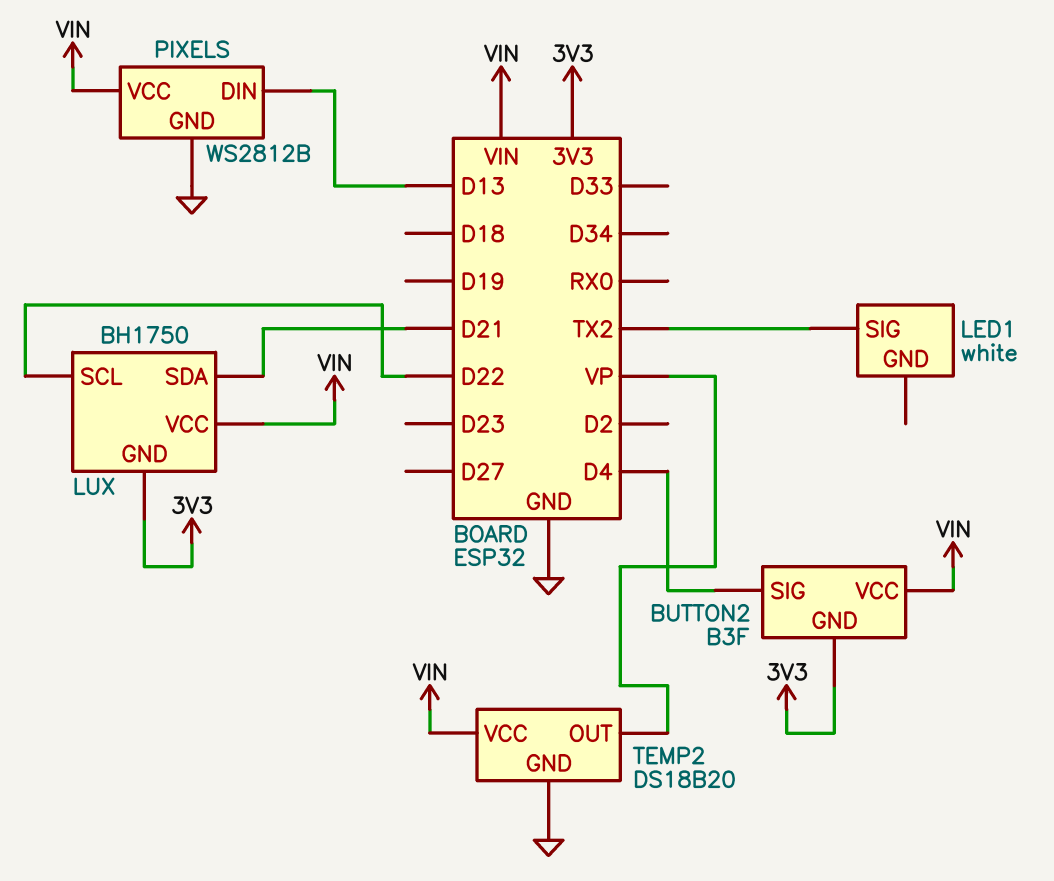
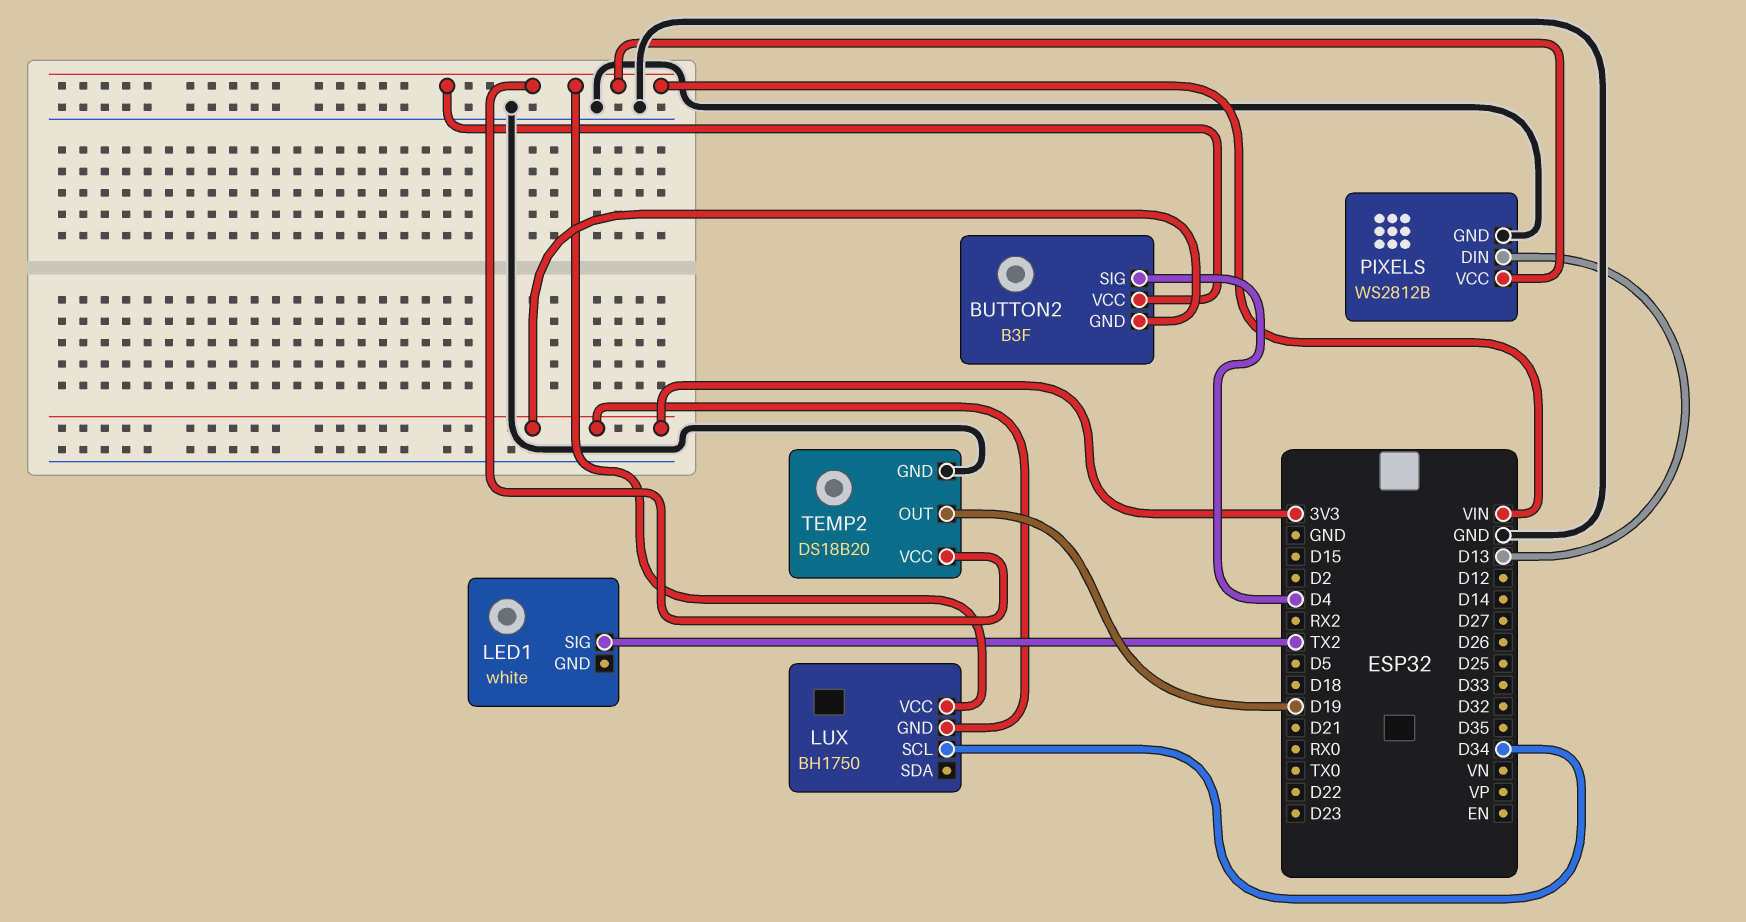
LUX pin SCL: D22 -> D34
LUX pin SDA: D21 -> none
TEMP2 pin OUT: VP -> D19

